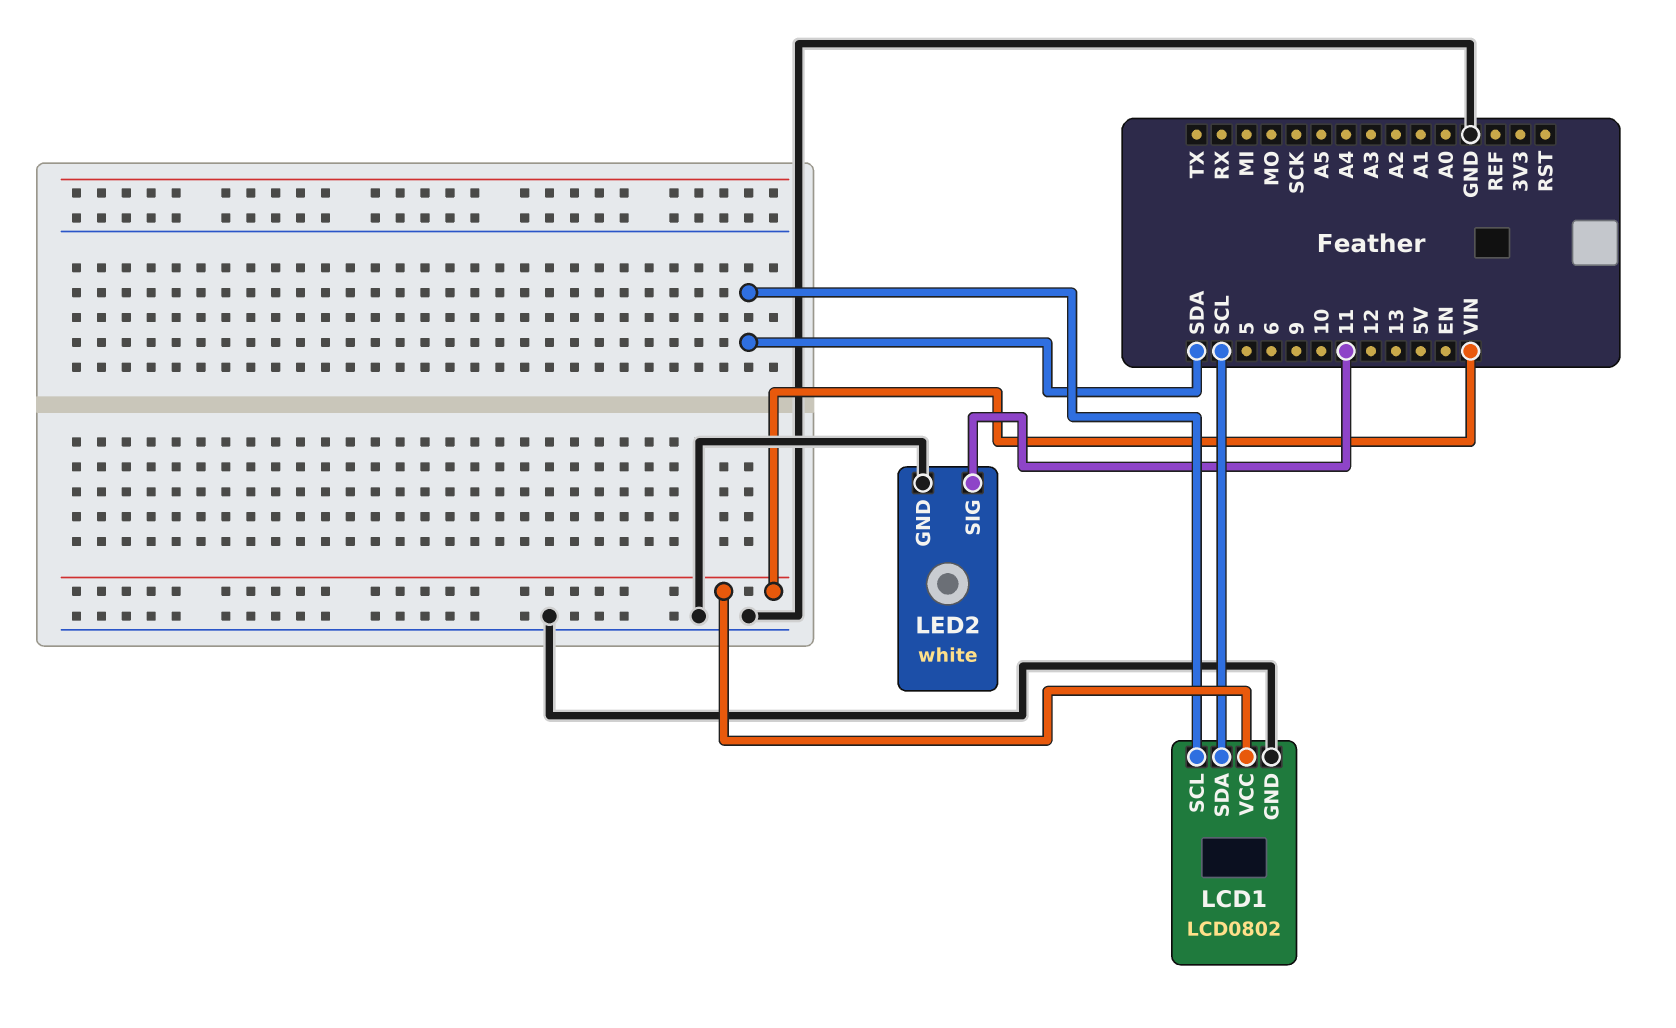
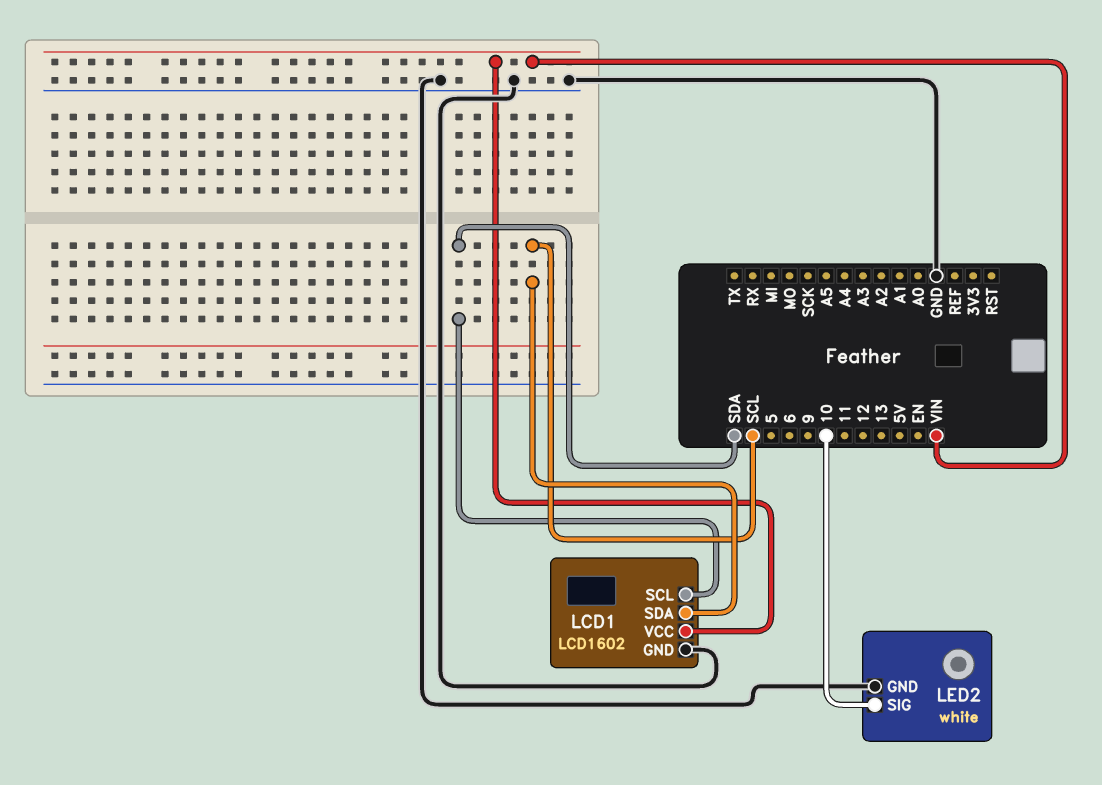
LCD1: LCD0802 -> LCD1602
LED2 pin SIG: 11 -> 10

